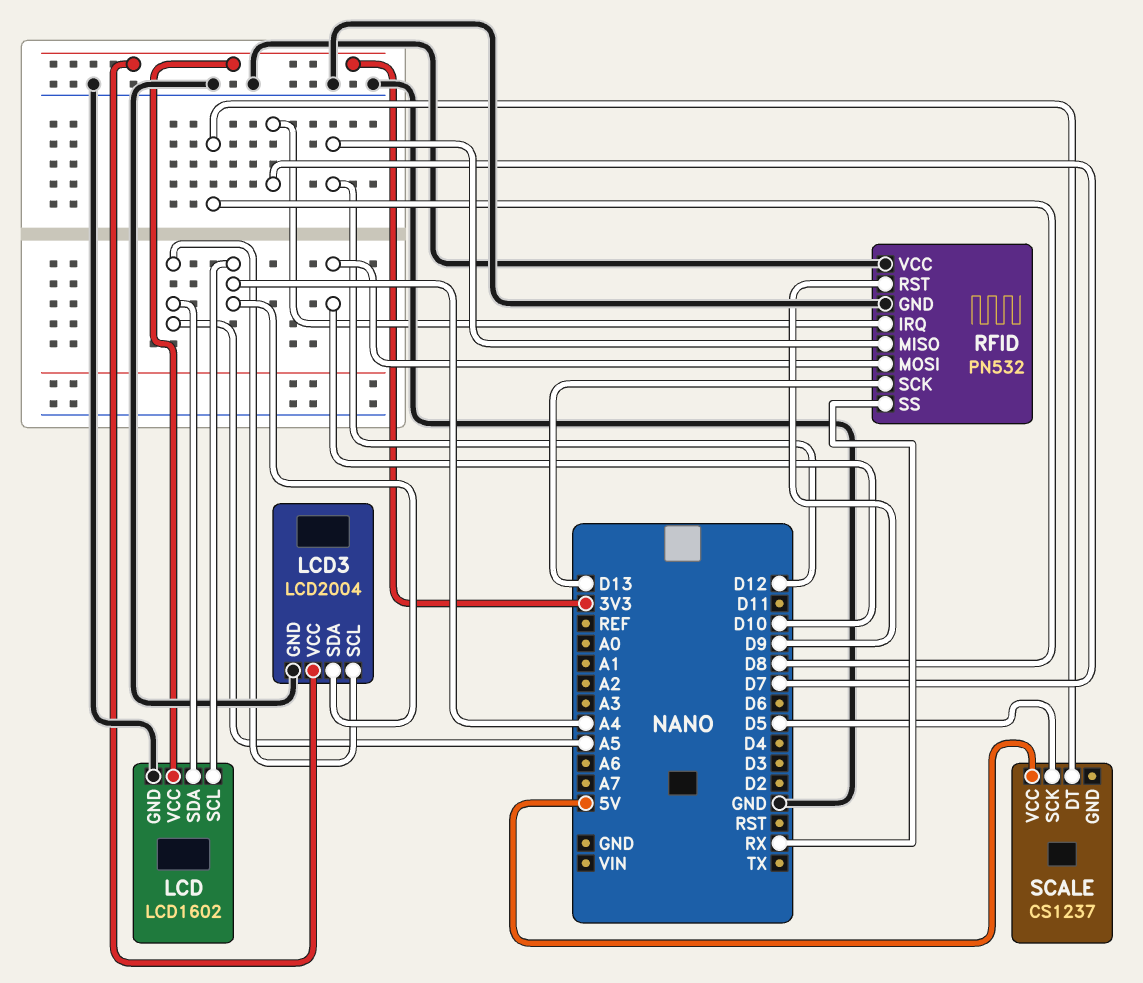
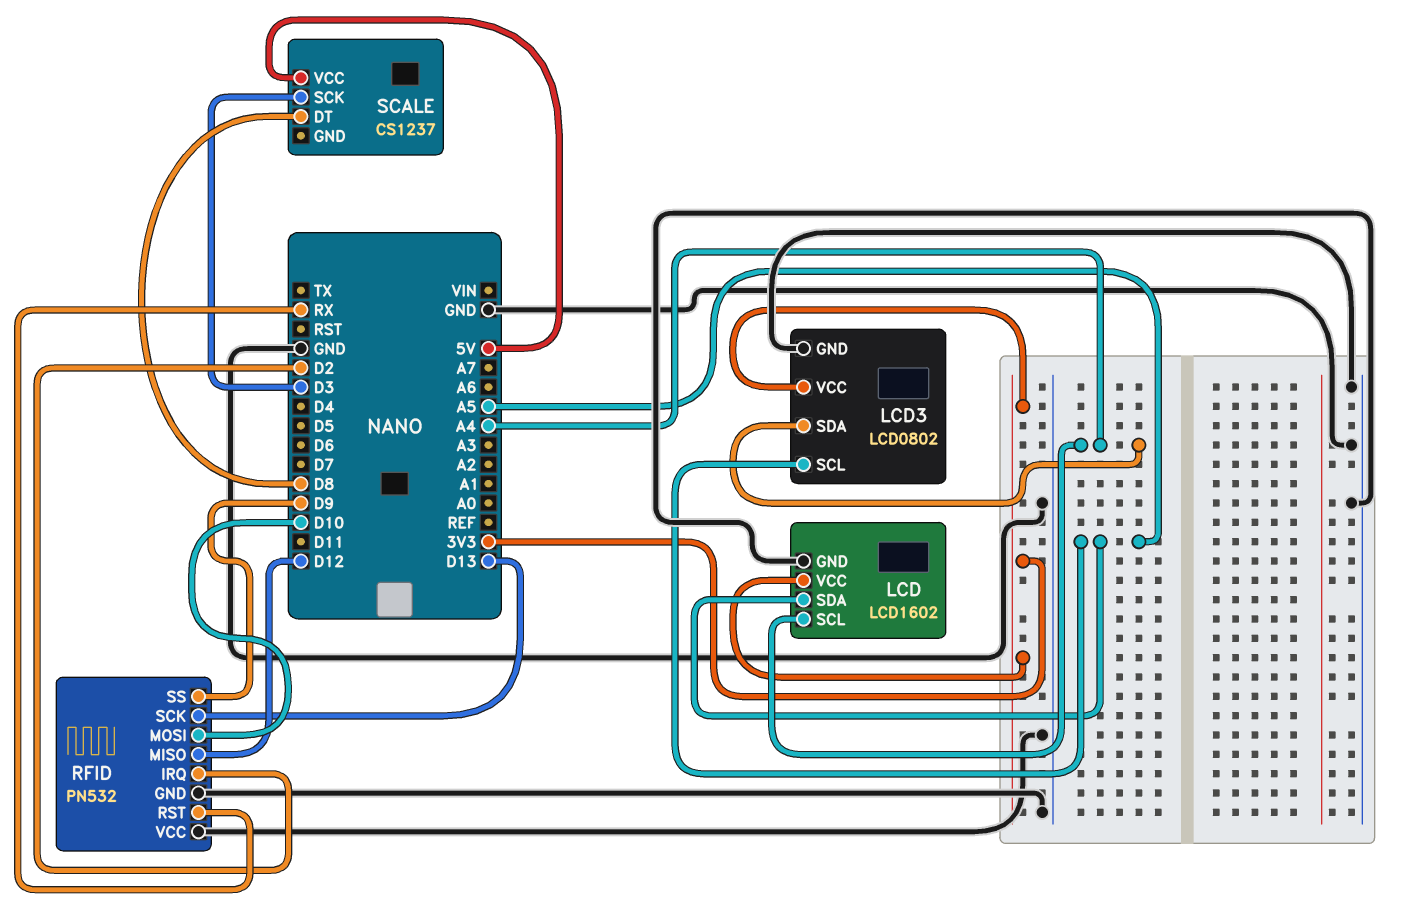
LCD3: LCD2004 -> LCD0802
RFID pin IRQ: D7 -> D2
RFID pin RST: D9 -> RX
RFID pin SS: RX -> D9
SCALE pin SCK: D5 -> D3

